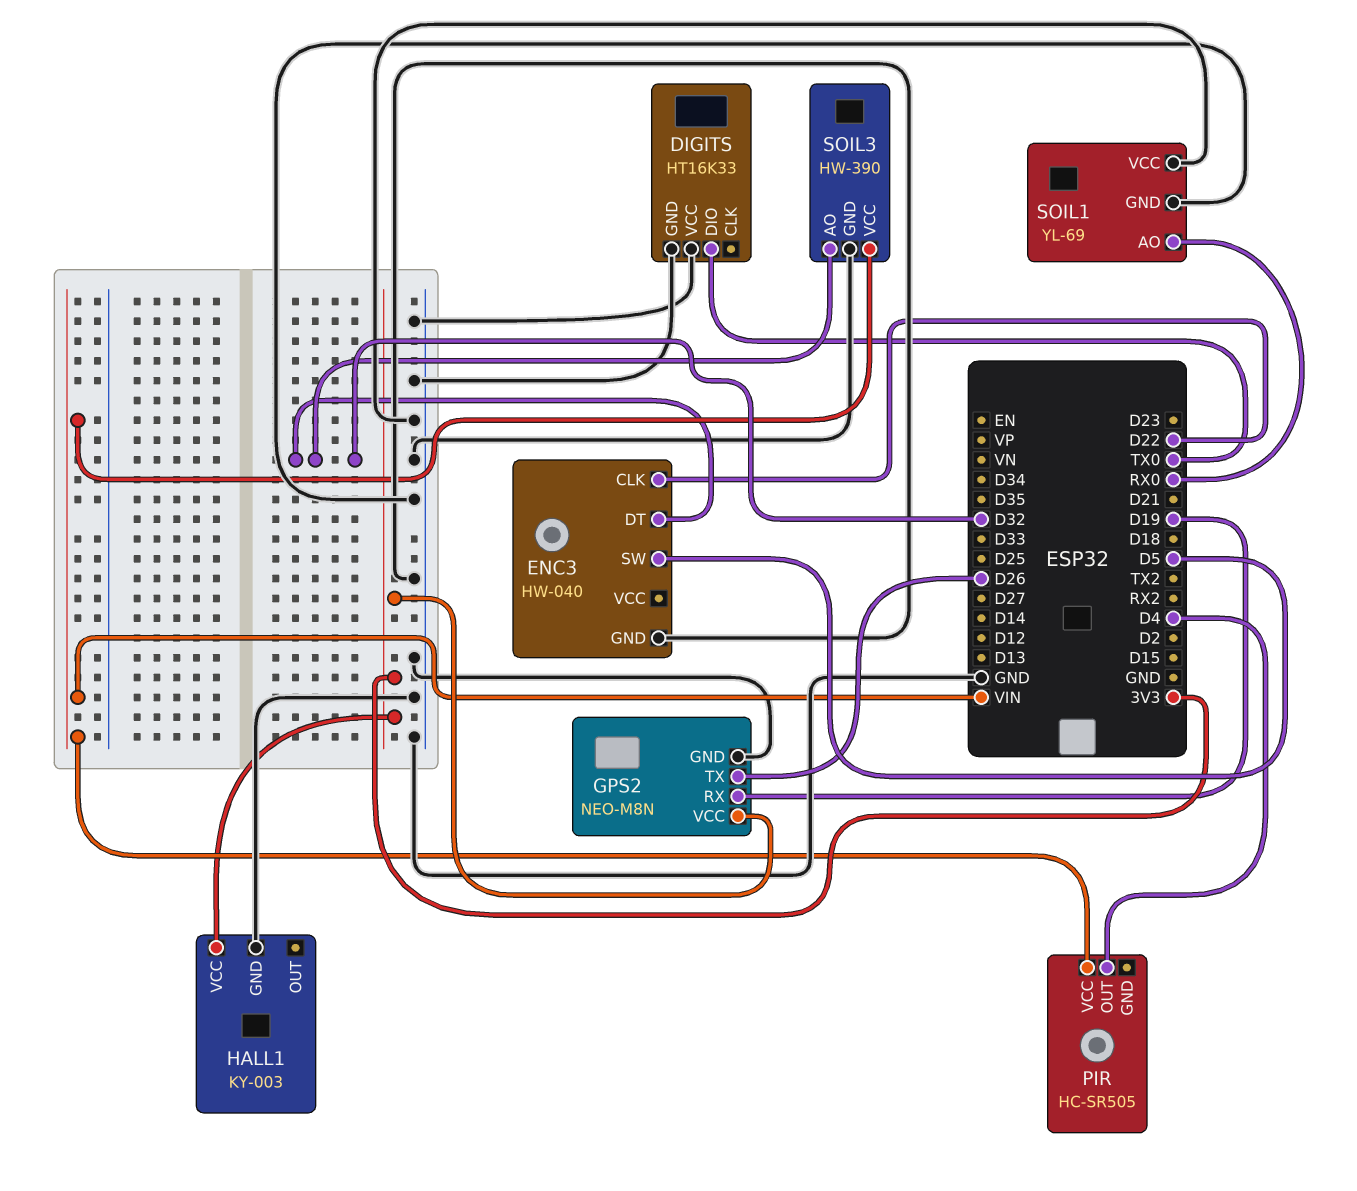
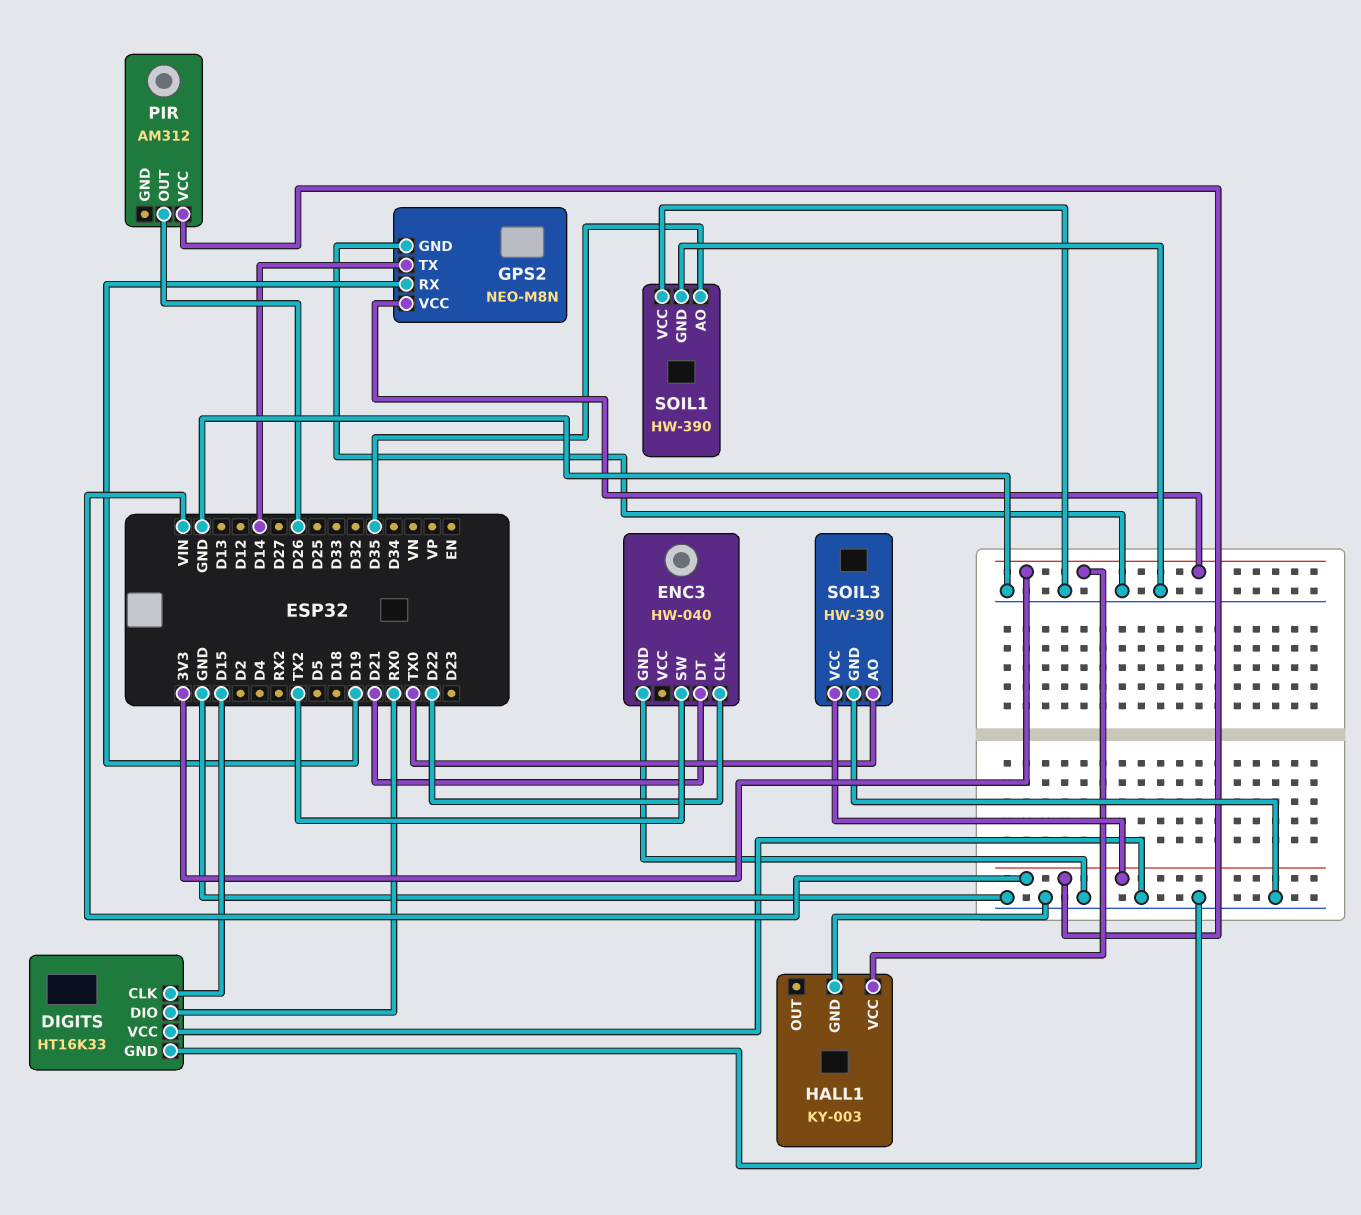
DIGITS pin CLK: none -> D15
DIGITS pin DIO: TX0 -> RX0
ENC3 pin DT: D32 -> D21
ENC3 pin SW: D5 -> TX2
GPS2 pin TX: D26 -> D14
PIR: HC-SR505 -> AM312
PIR pin OUT: D4 -> D26
SOIL1: YL-69 -> HW-390
SOIL1 pin AO: RX0 -> D35
SOIL3 pin AO: D32 -> TX0

